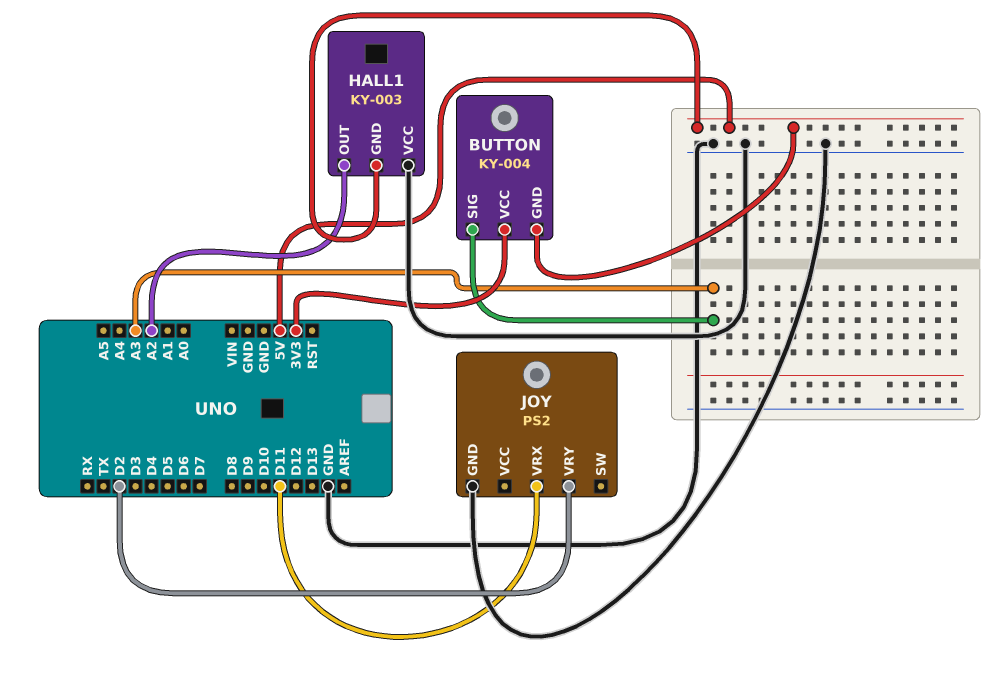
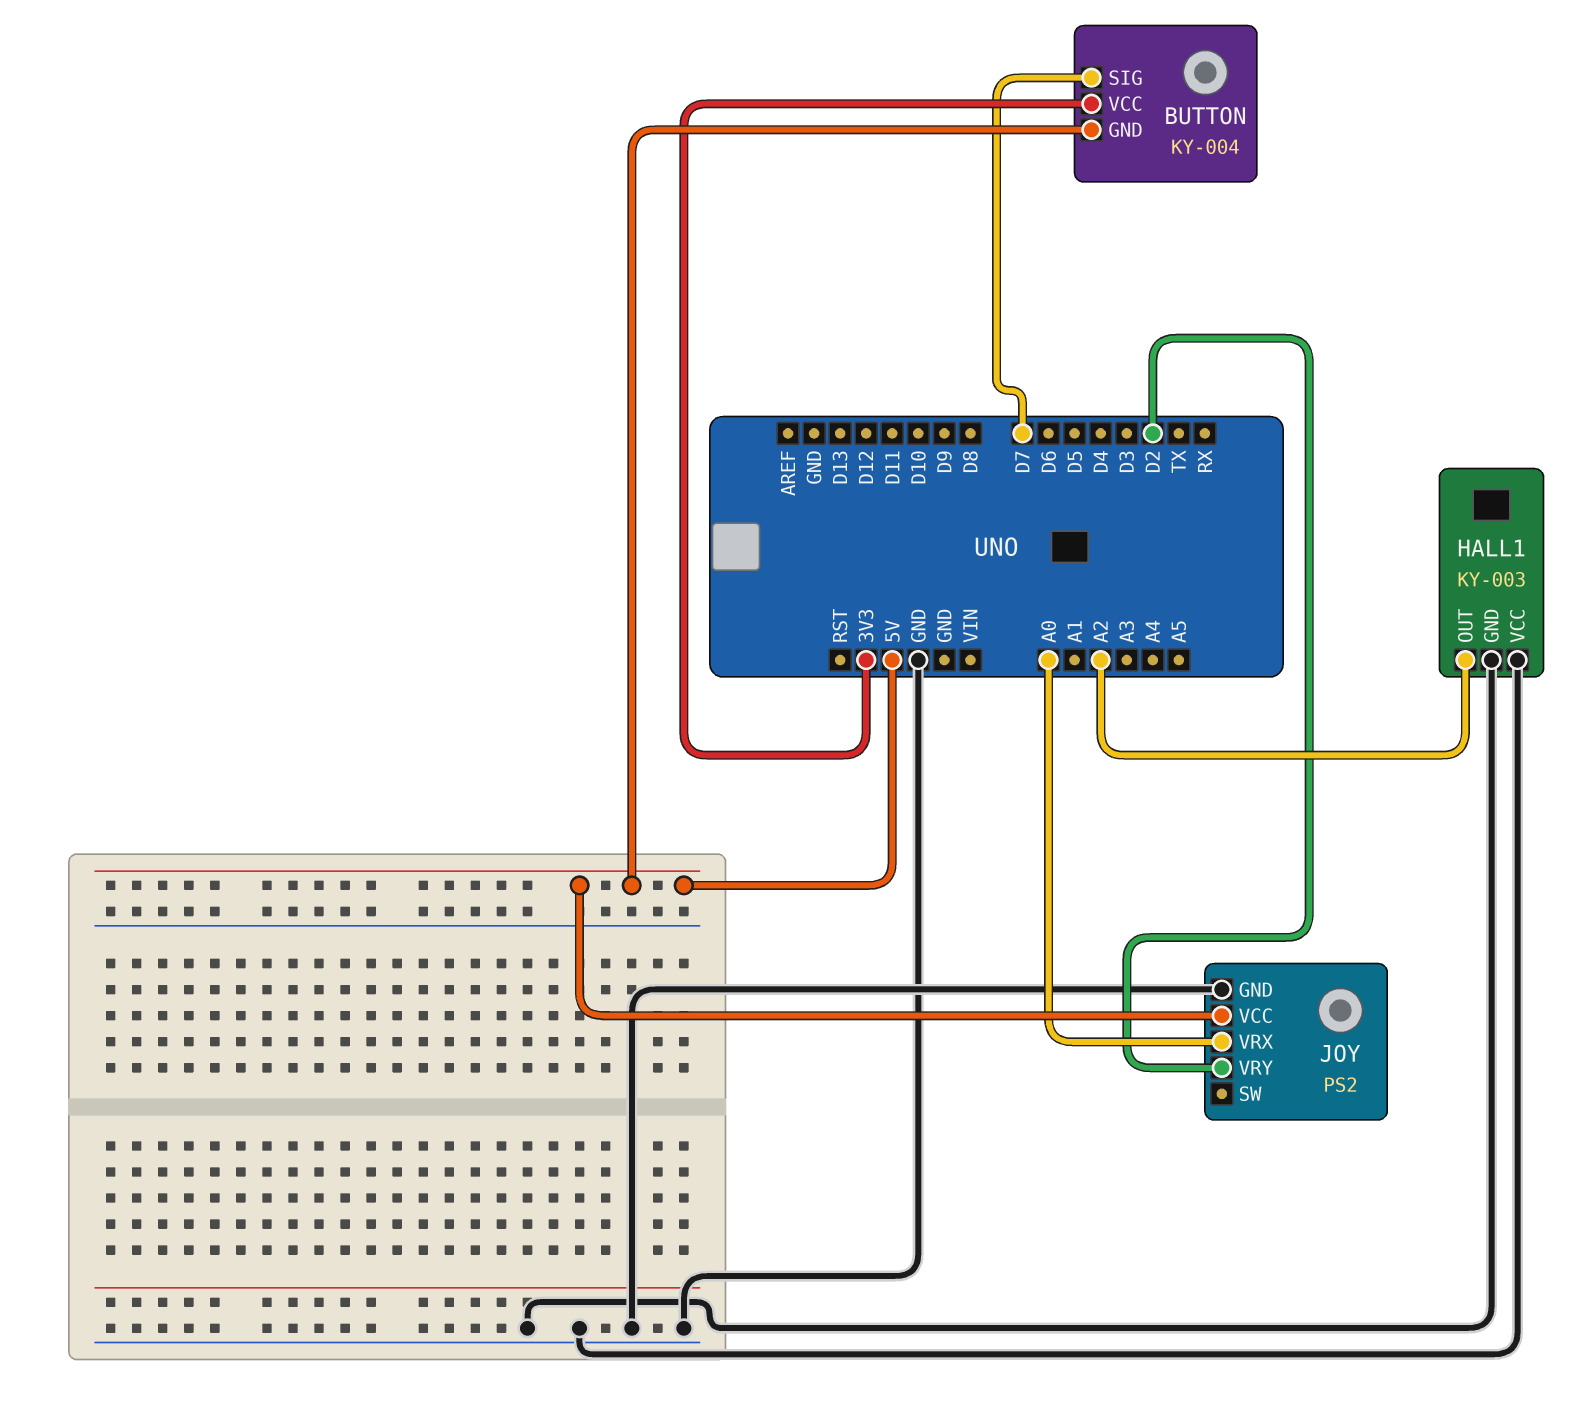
BUTTON pin SIG: A3 -> D7
HALL1 pin GND: 5V -> GND
JOY pin VCC: none -> 5V
JOY pin VRX: D11 -> A0

